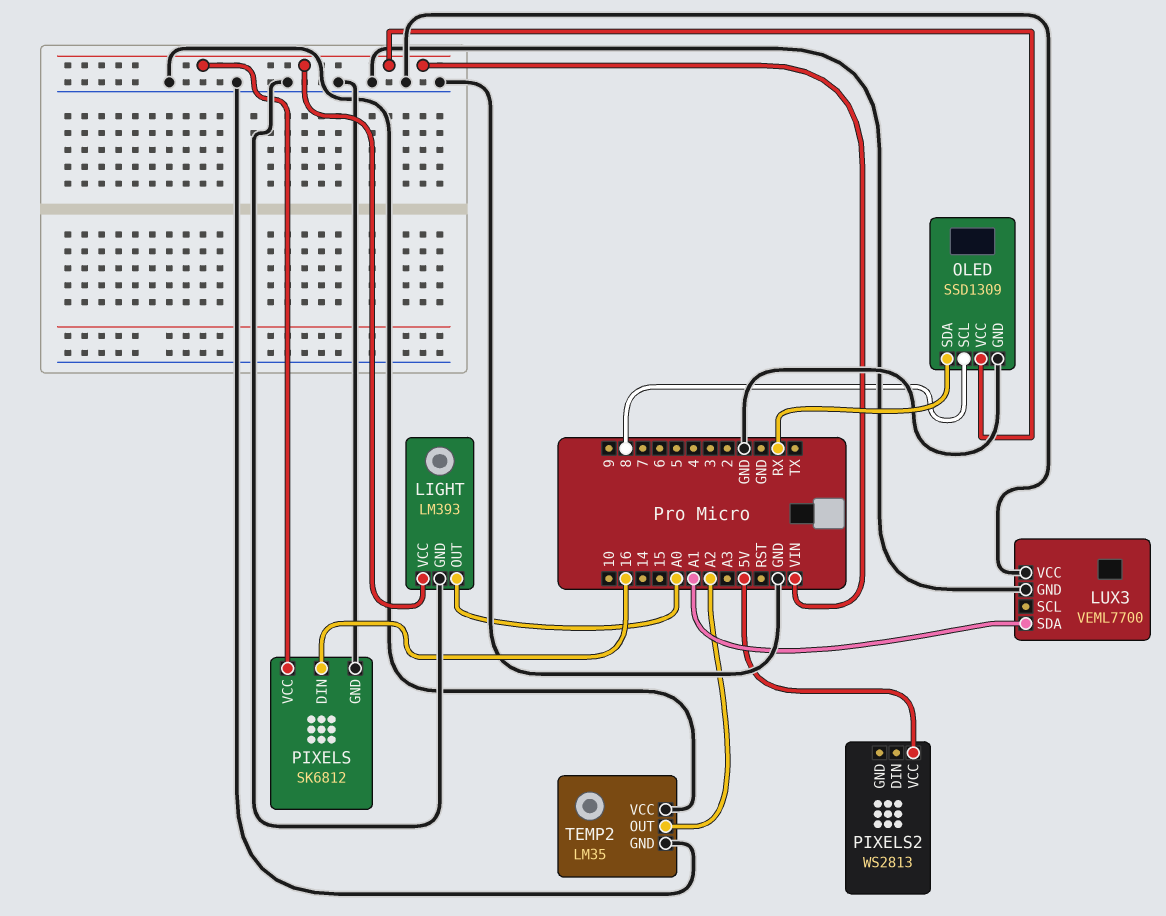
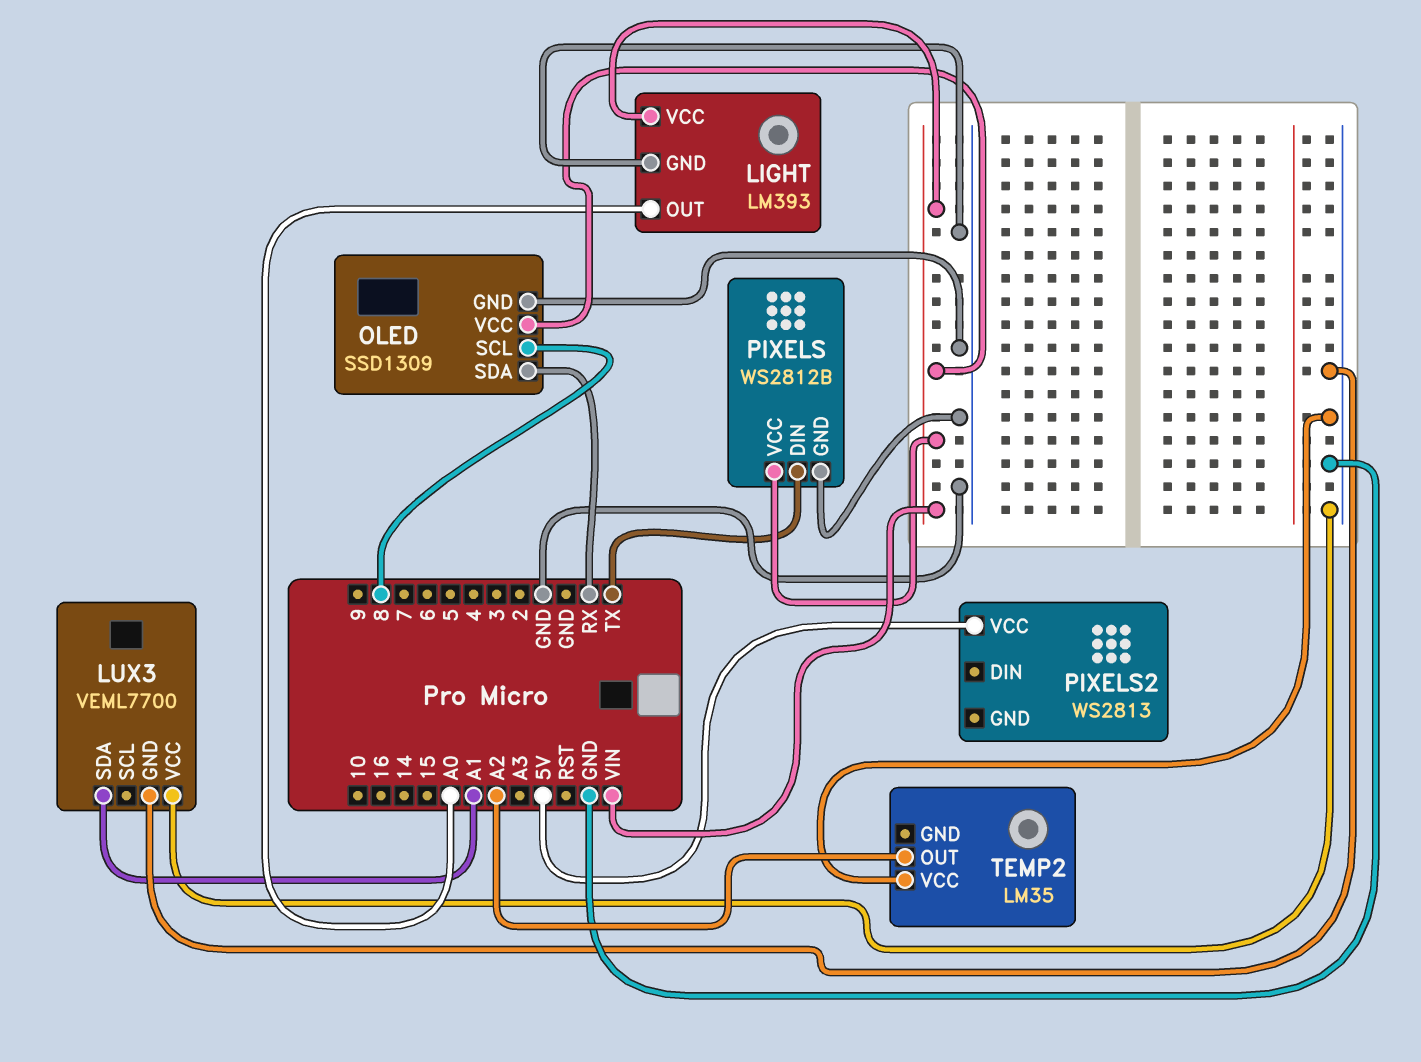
PIXELS: SK6812 -> WS2812B
PIXELS pin DIN: 16 -> TX
TEMP2 pin GND: GND -> none

